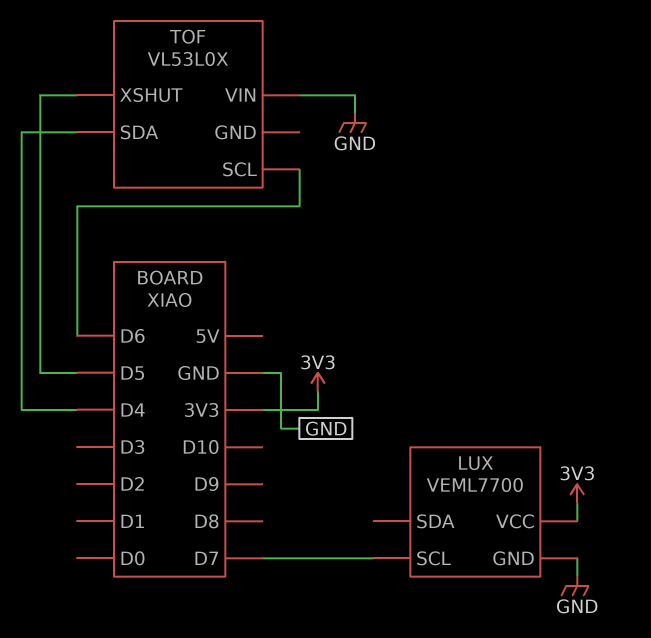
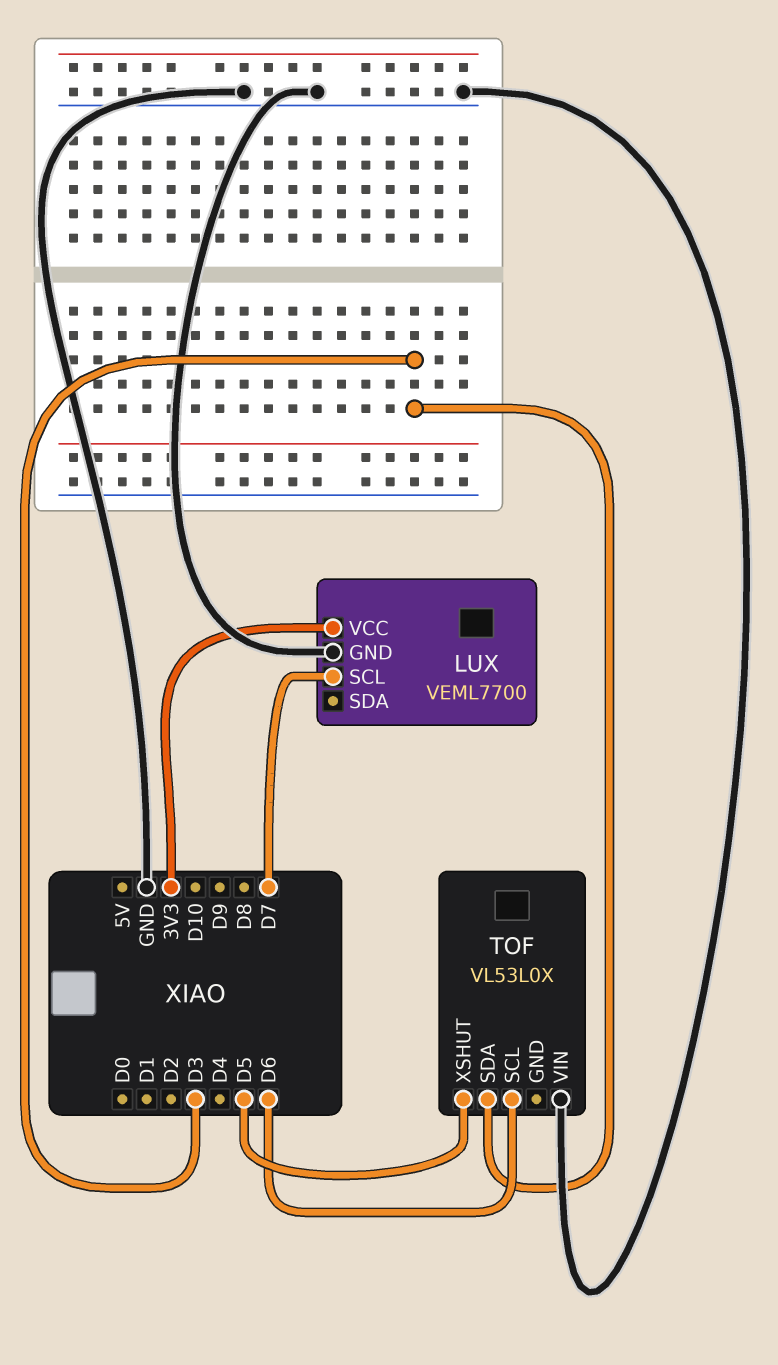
TOF pin SDA: D4 -> D3

